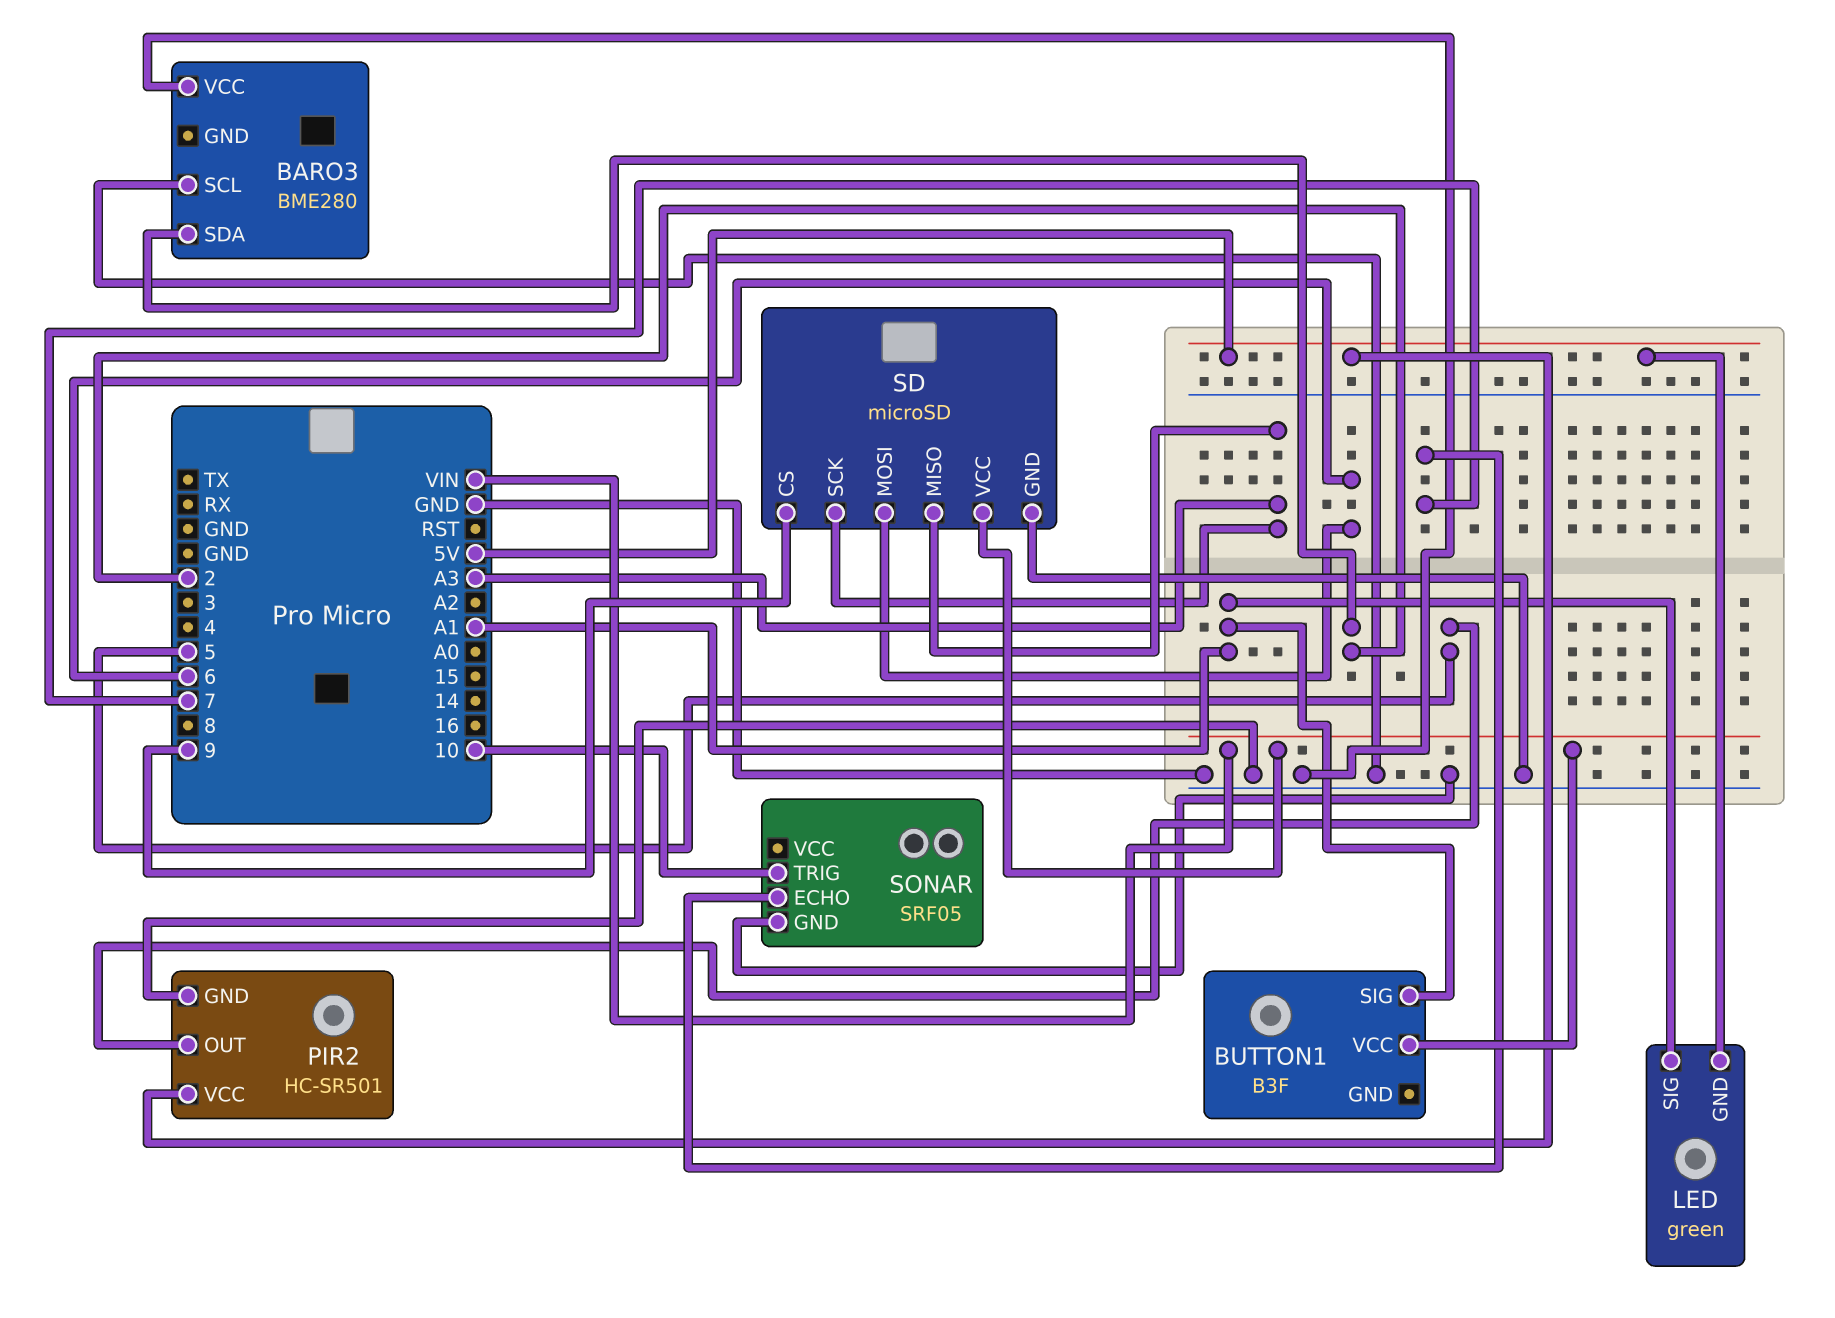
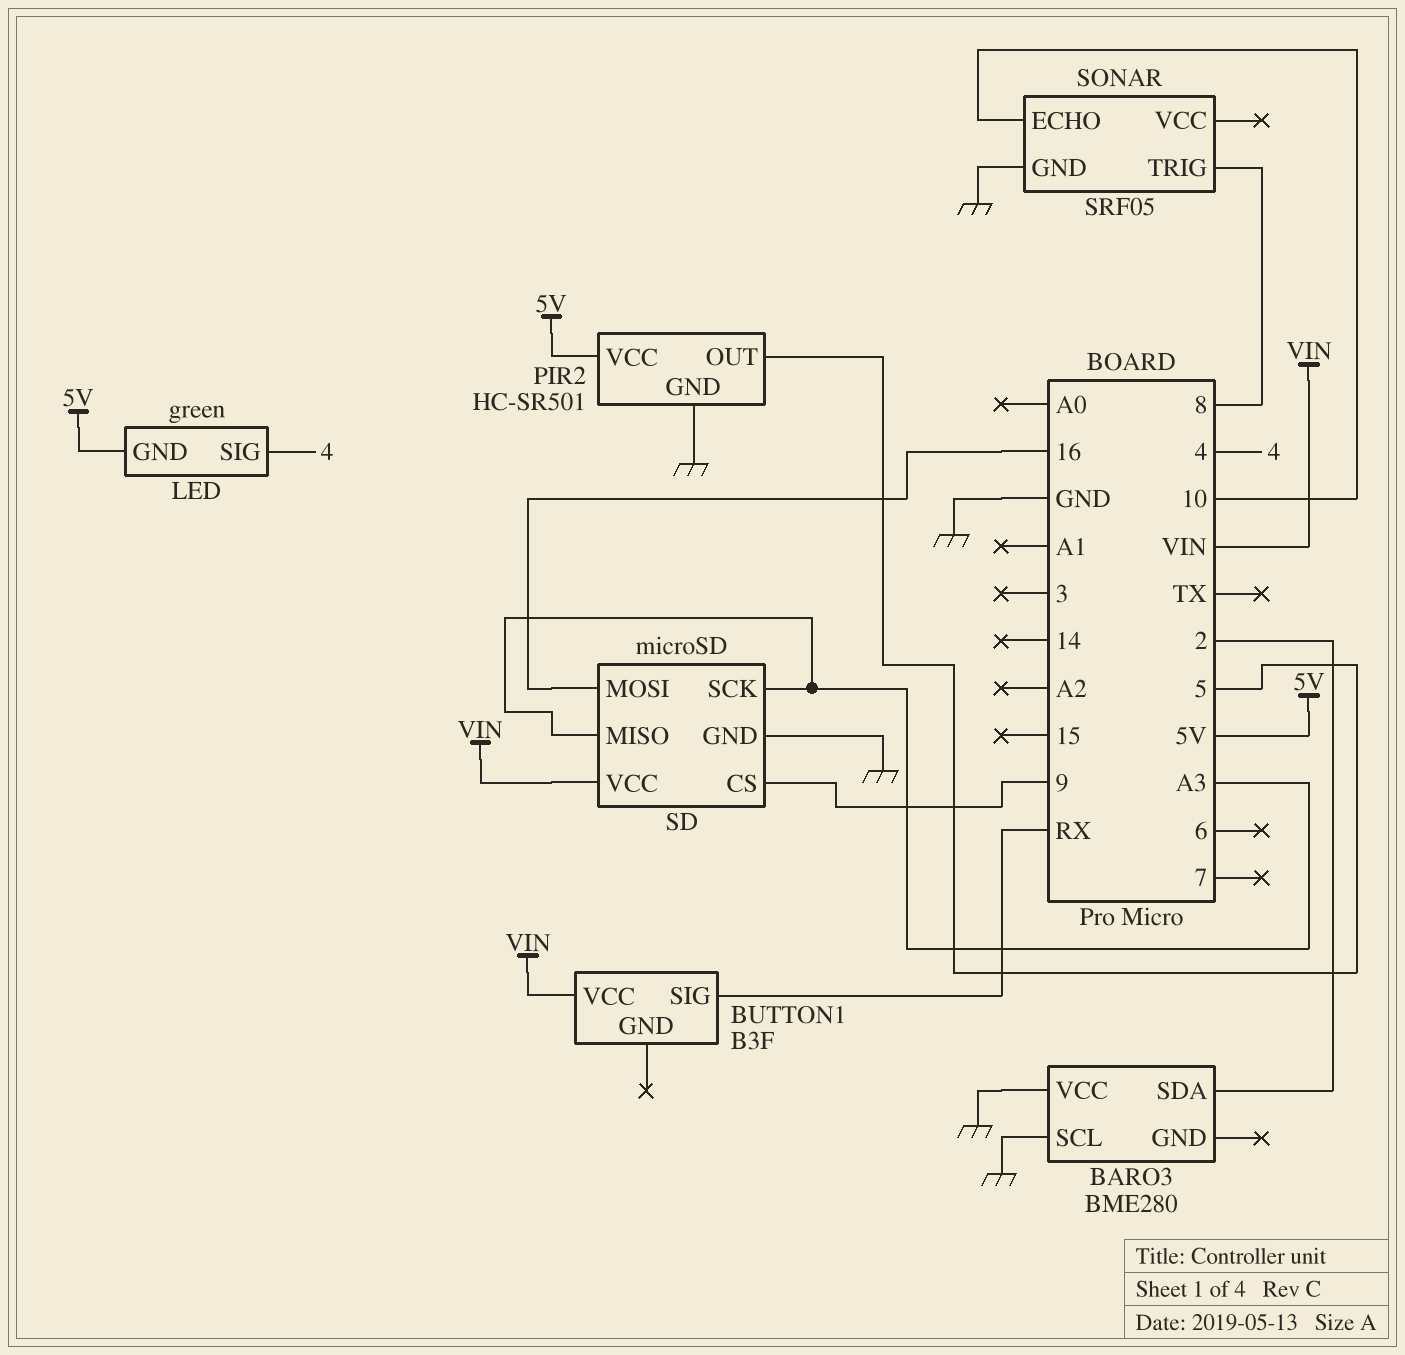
BUTTON1 pin SIG: A1 -> RX
LED pin SIG: A1 -> 4
SD pin MOSI: 6 -> 16
SONAR pin ECHO: 7 -> 10
SONAR pin TRIG: 10 -> 8

